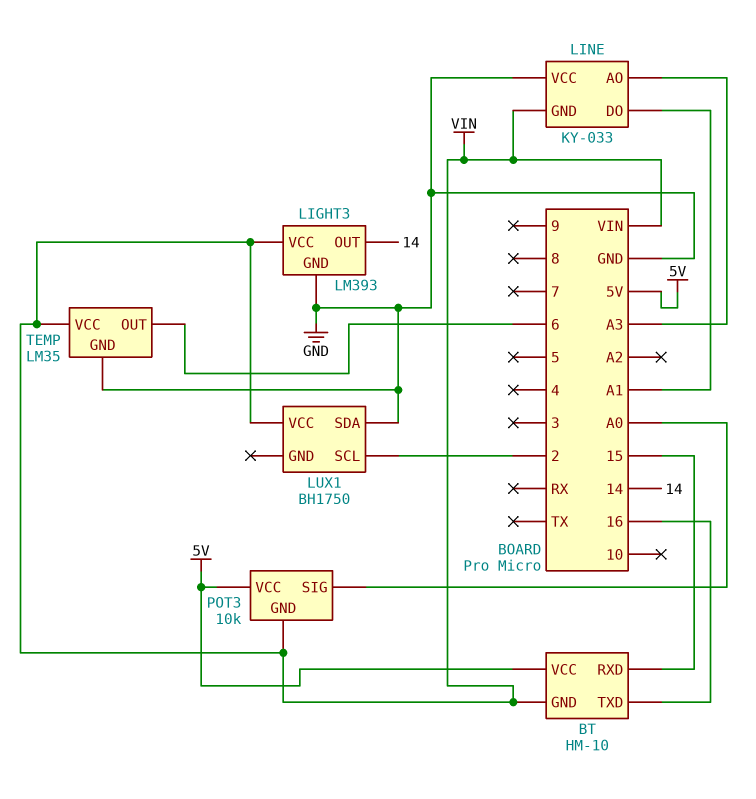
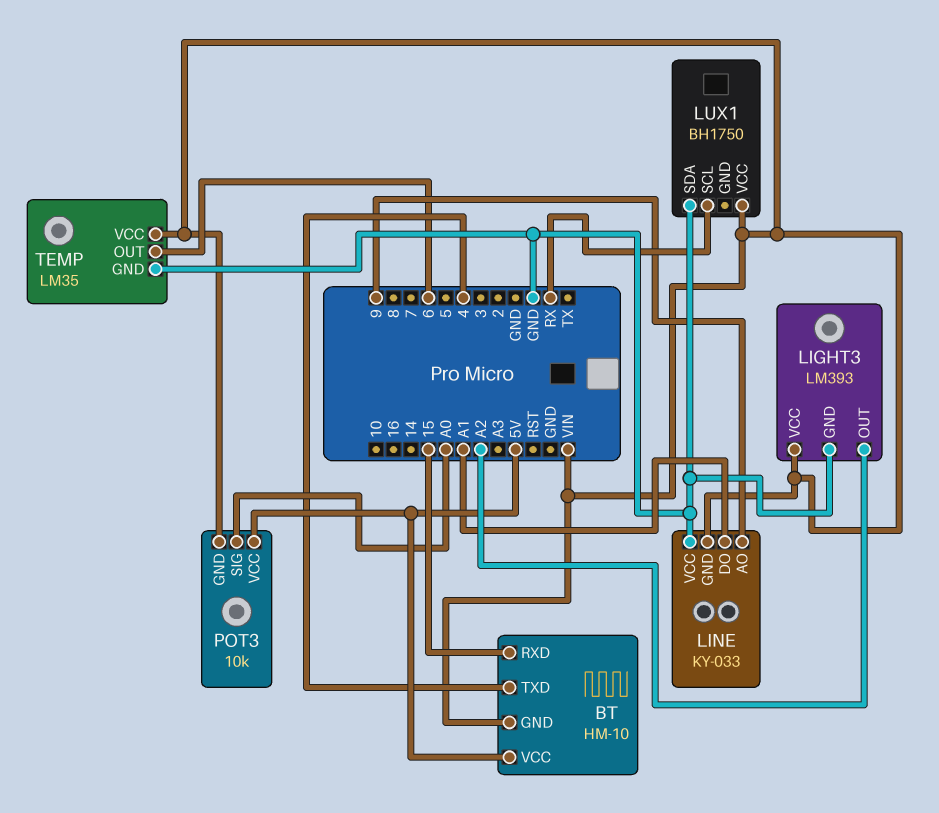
BT pin TXD: 16 -> 4
LIGHT3 pin OUT: 14 -> A2
LINE pin AO: A3 -> 9
LUX1 pin SCL: 2 -> RX

